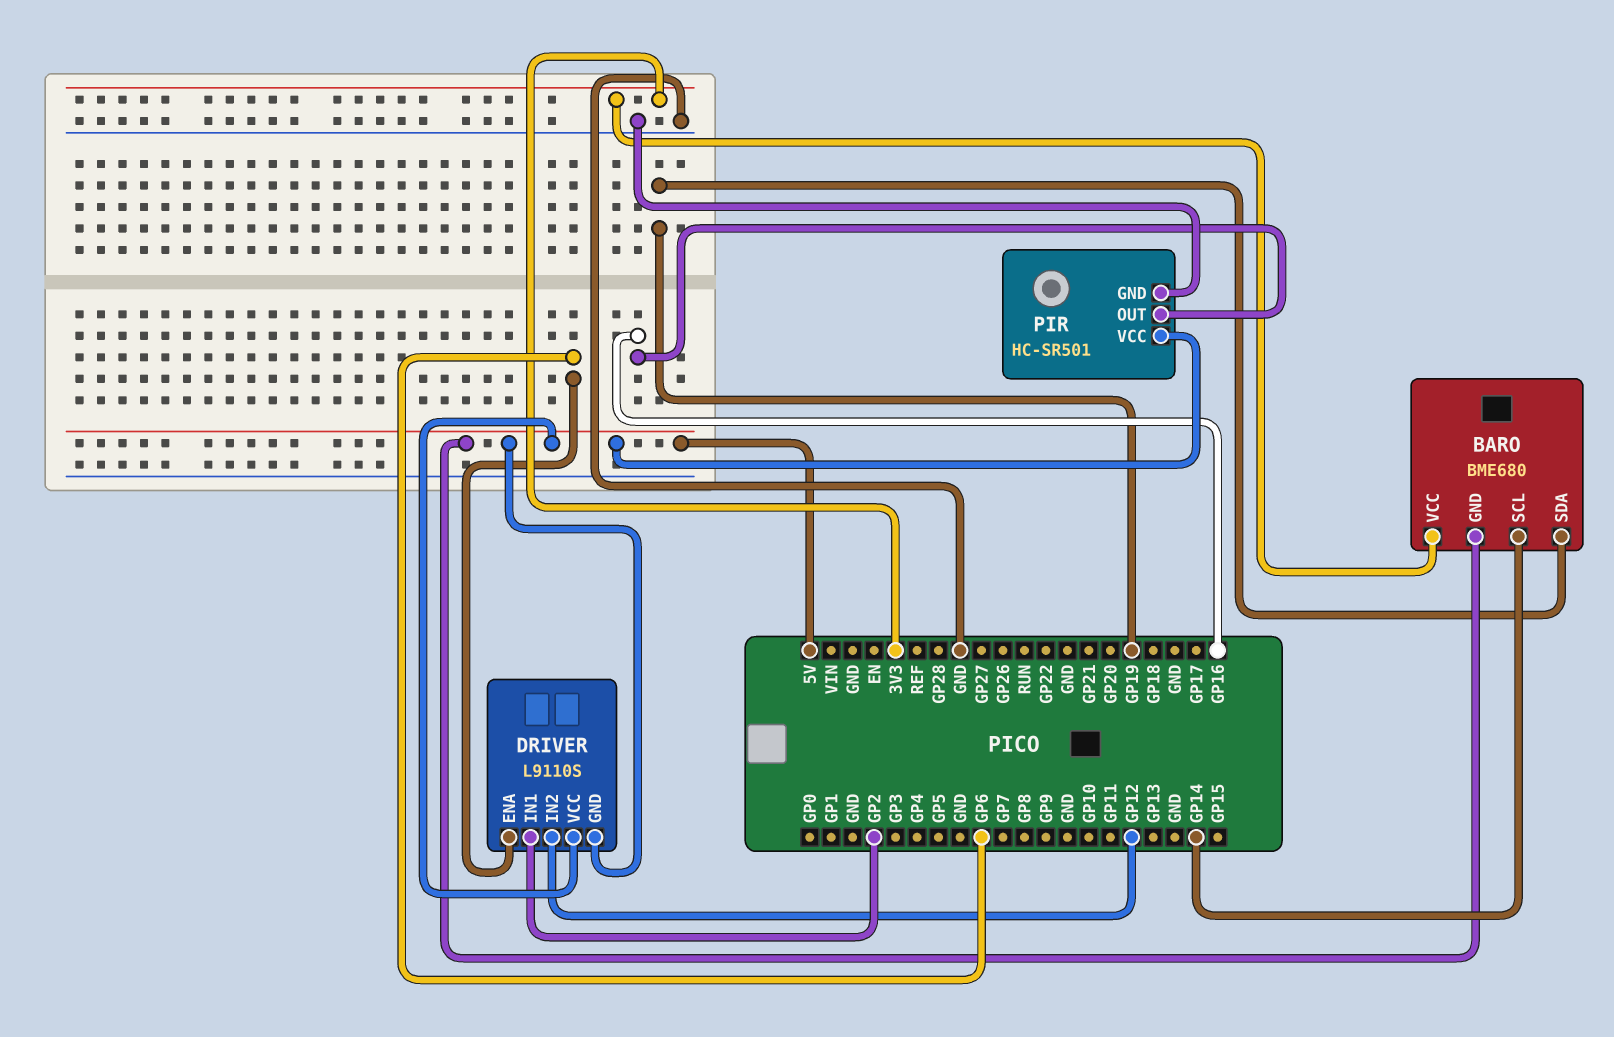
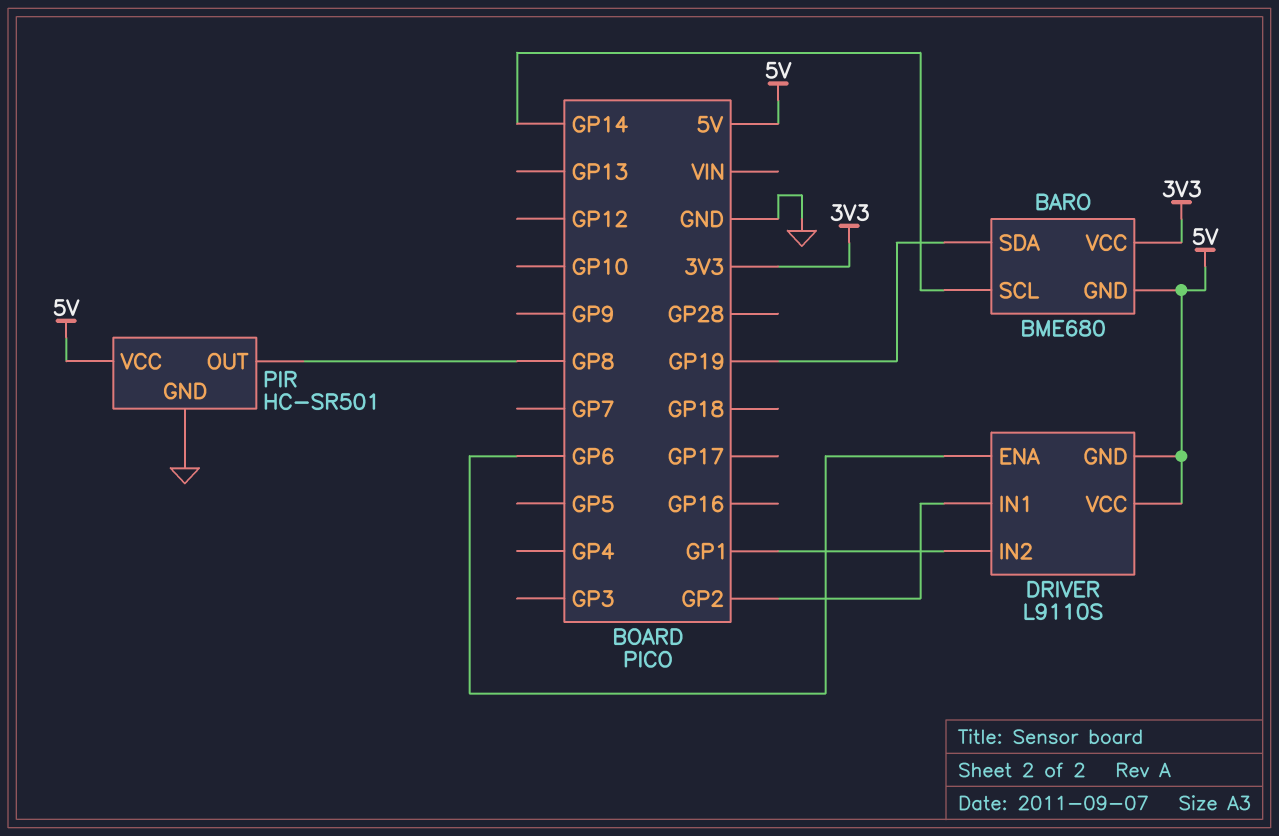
DRIVER pin IN2: GP12 -> GP1
PIR pin OUT: GP16 -> GP8

